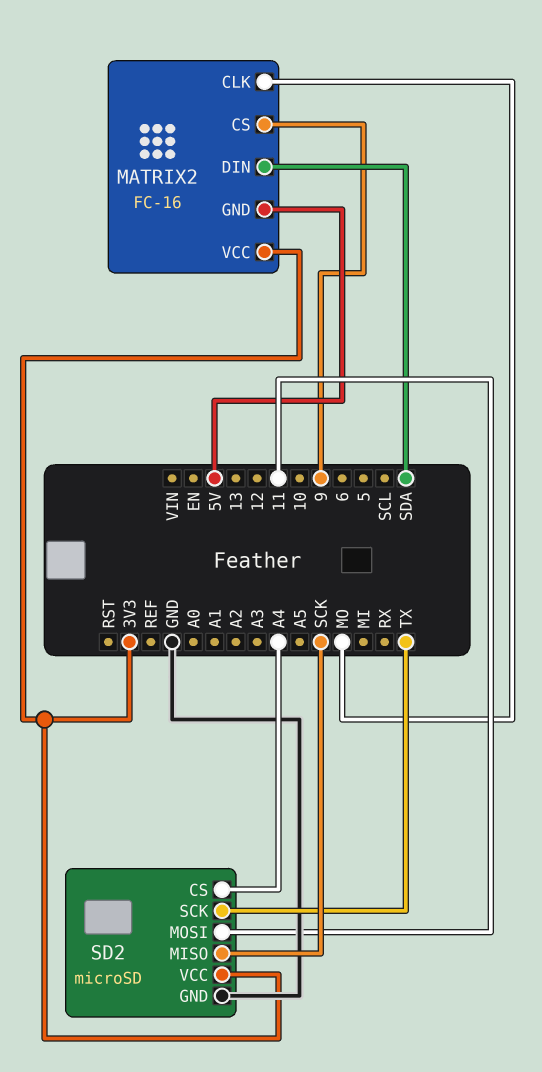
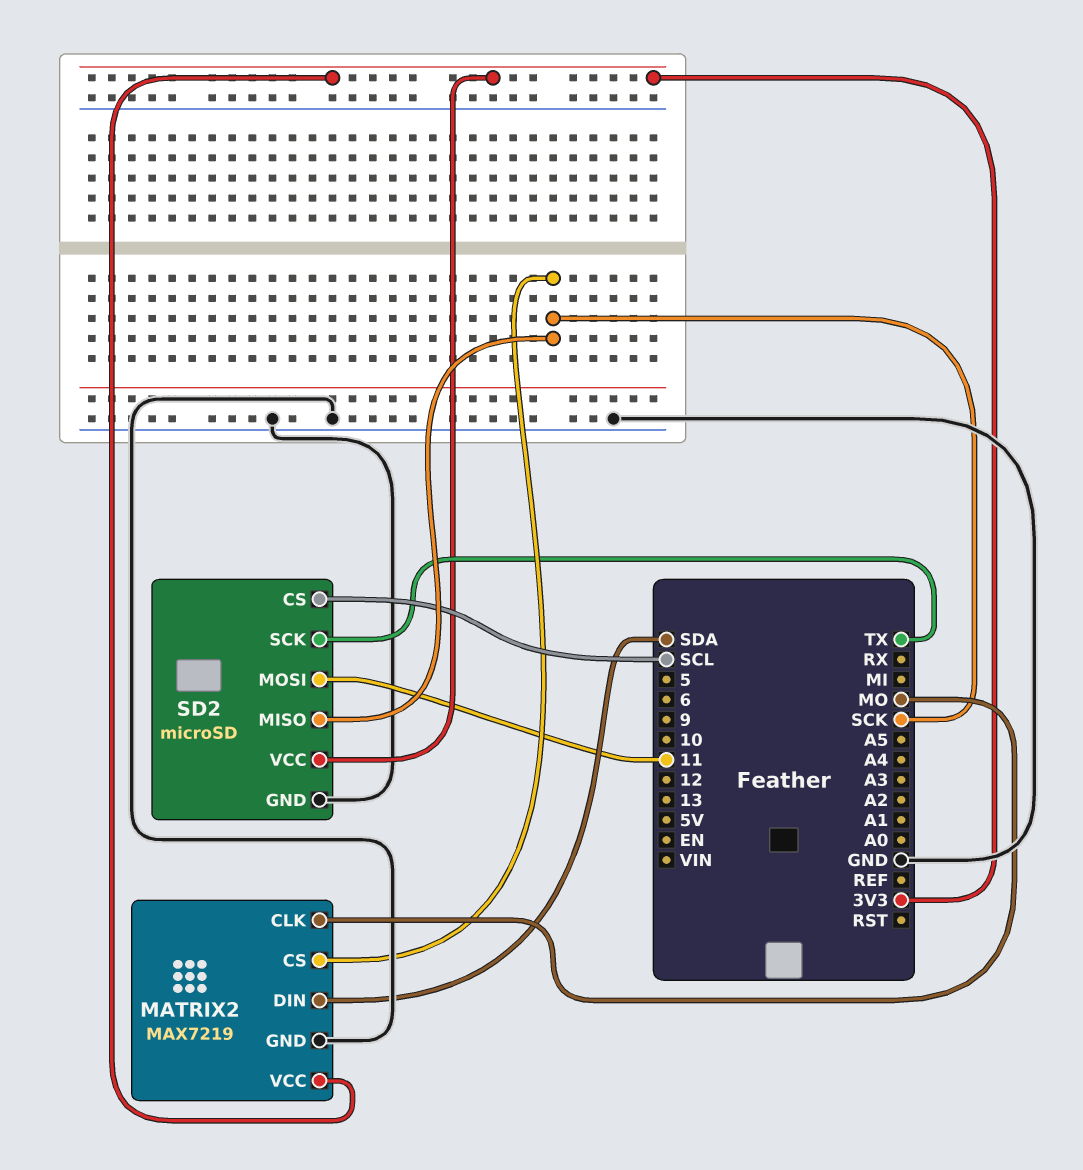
MATRIX2: FC-16 -> MAX7219
MATRIX2 pin CS: 9 -> SCK
MATRIX2 pin GND: 5V -> GND
SD2 pin CS: A4 -> SCL

